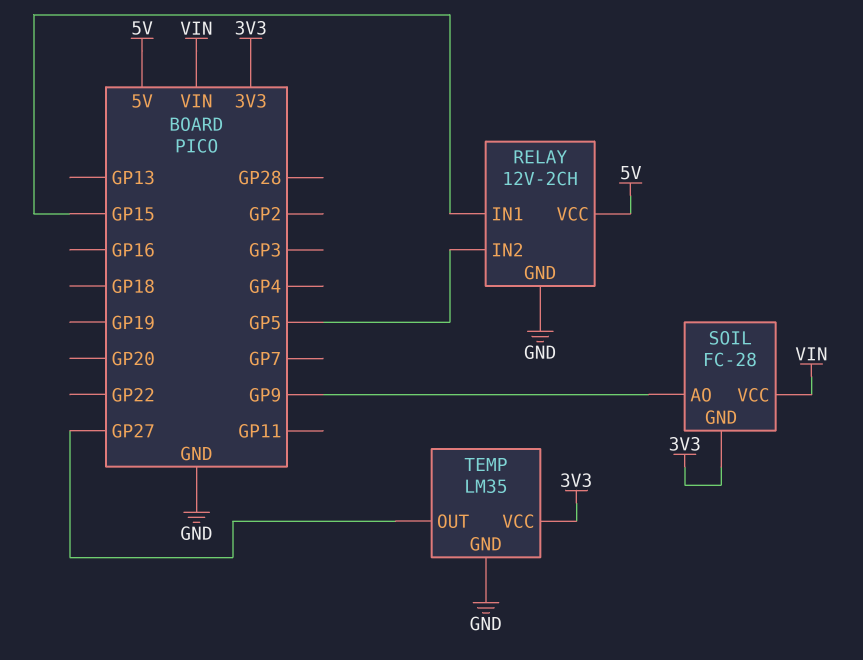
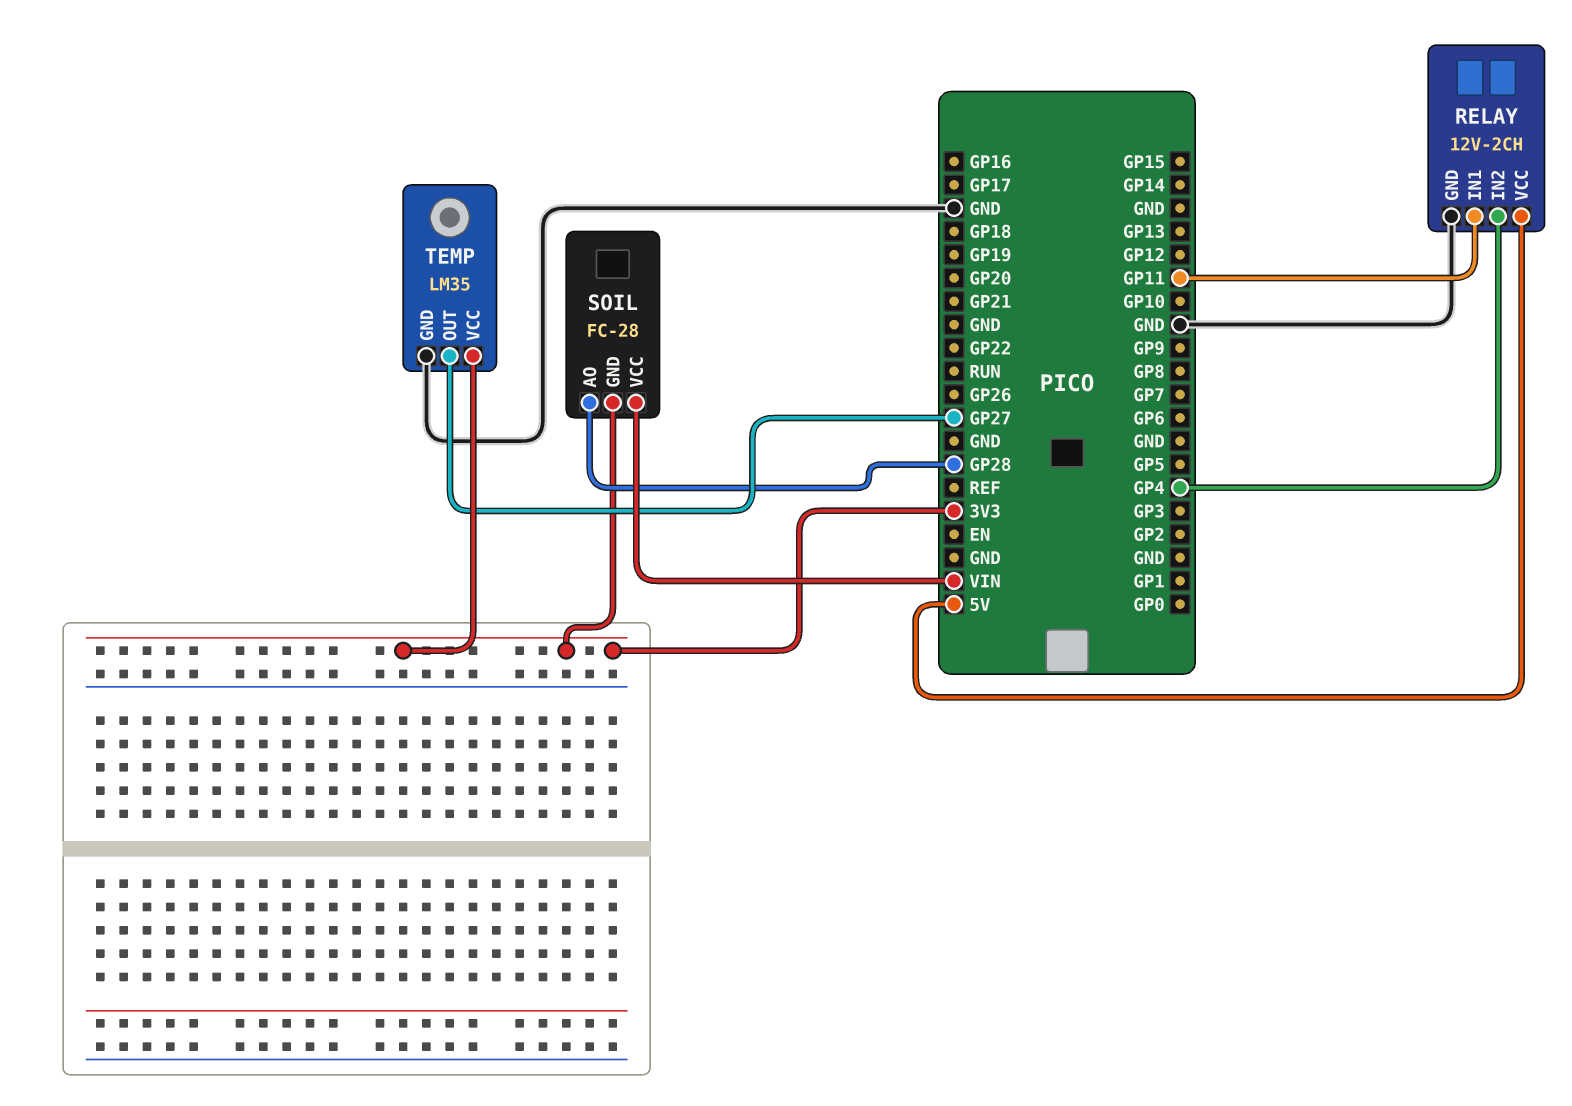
RELAY pin IN1: GP15 -> GP11
RELAY pin IN2: GP5 -> GP4
SOIL pin AO: GP9 -> GP28

